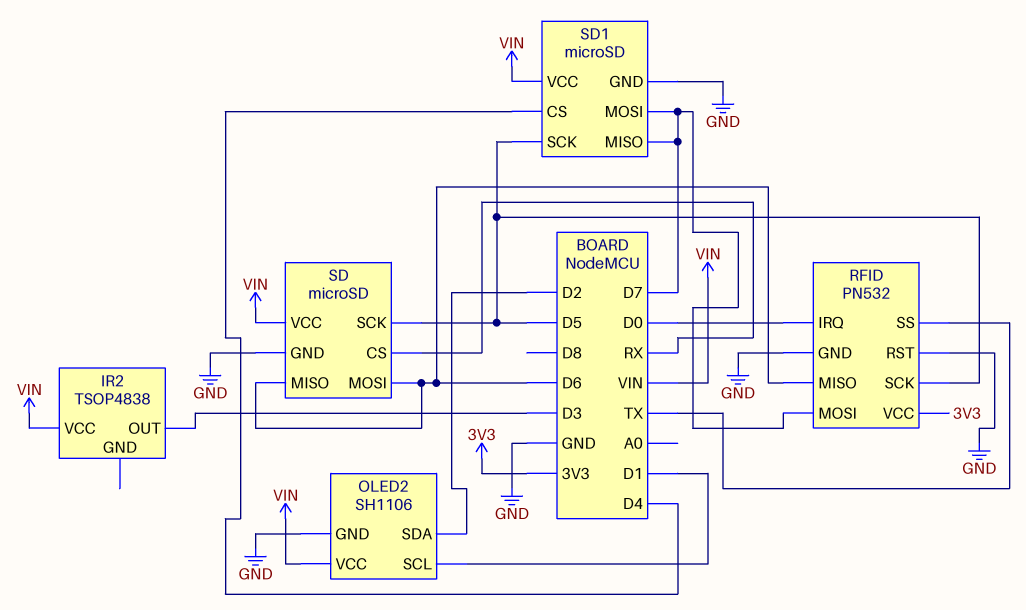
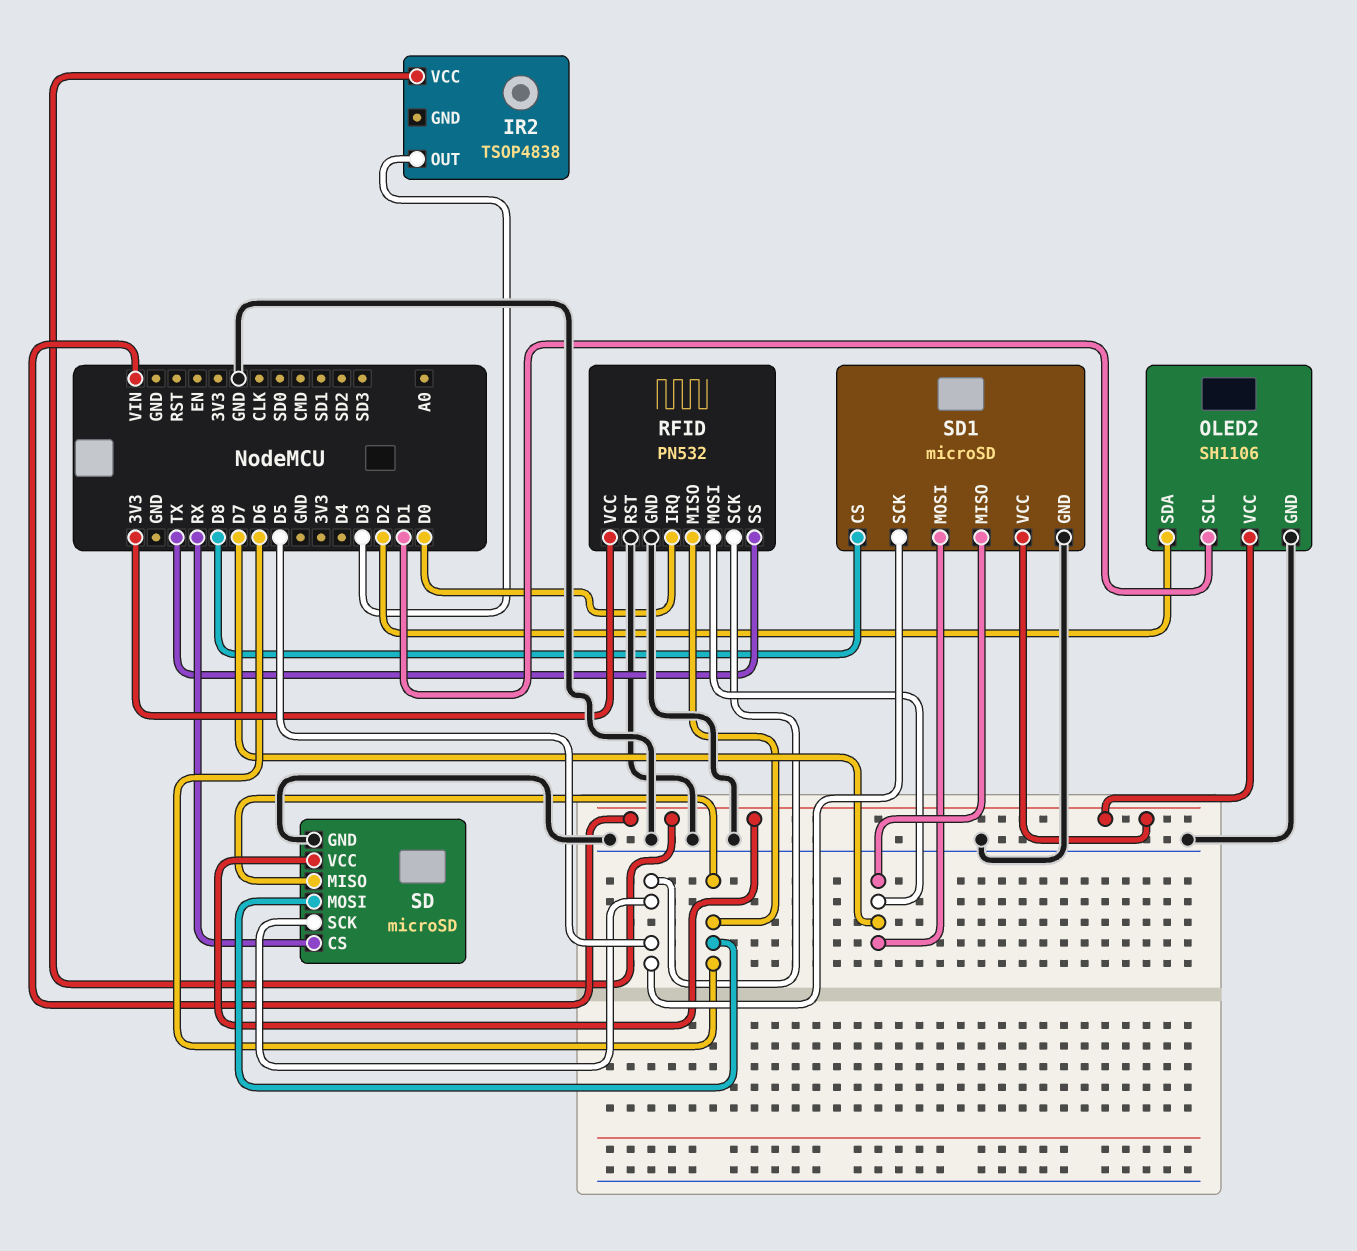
SD1 pin CS: D4 -> D8

